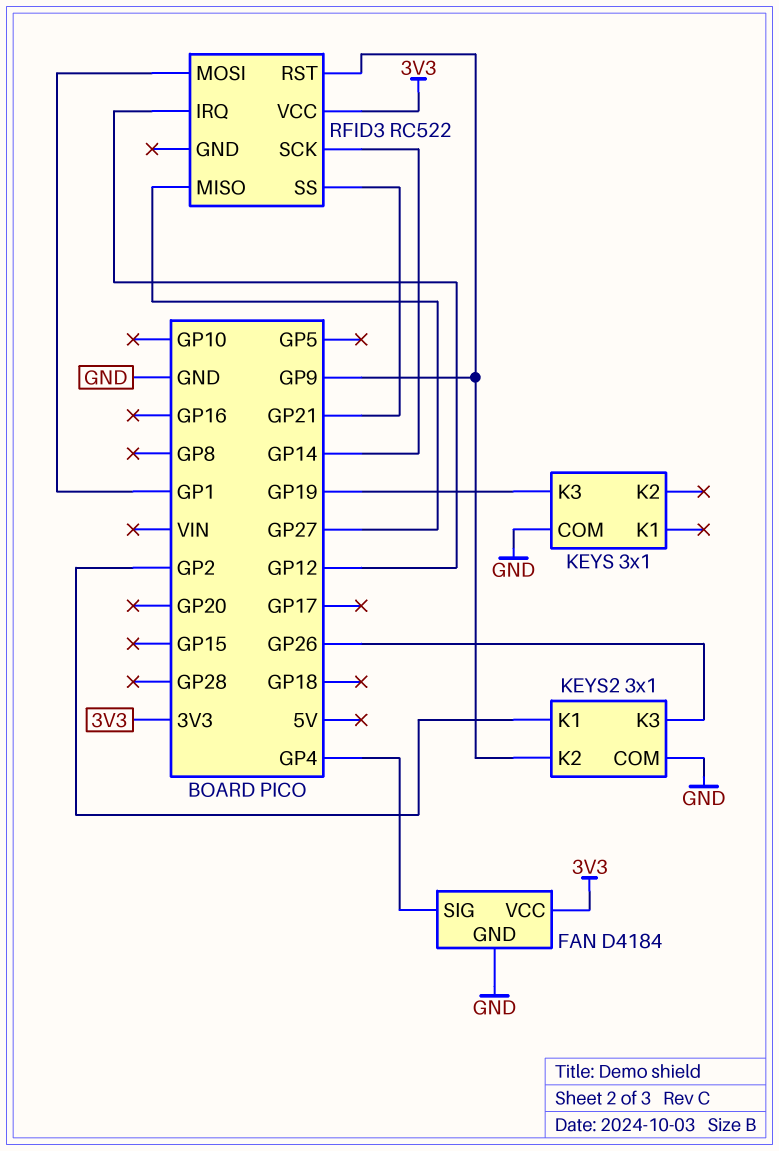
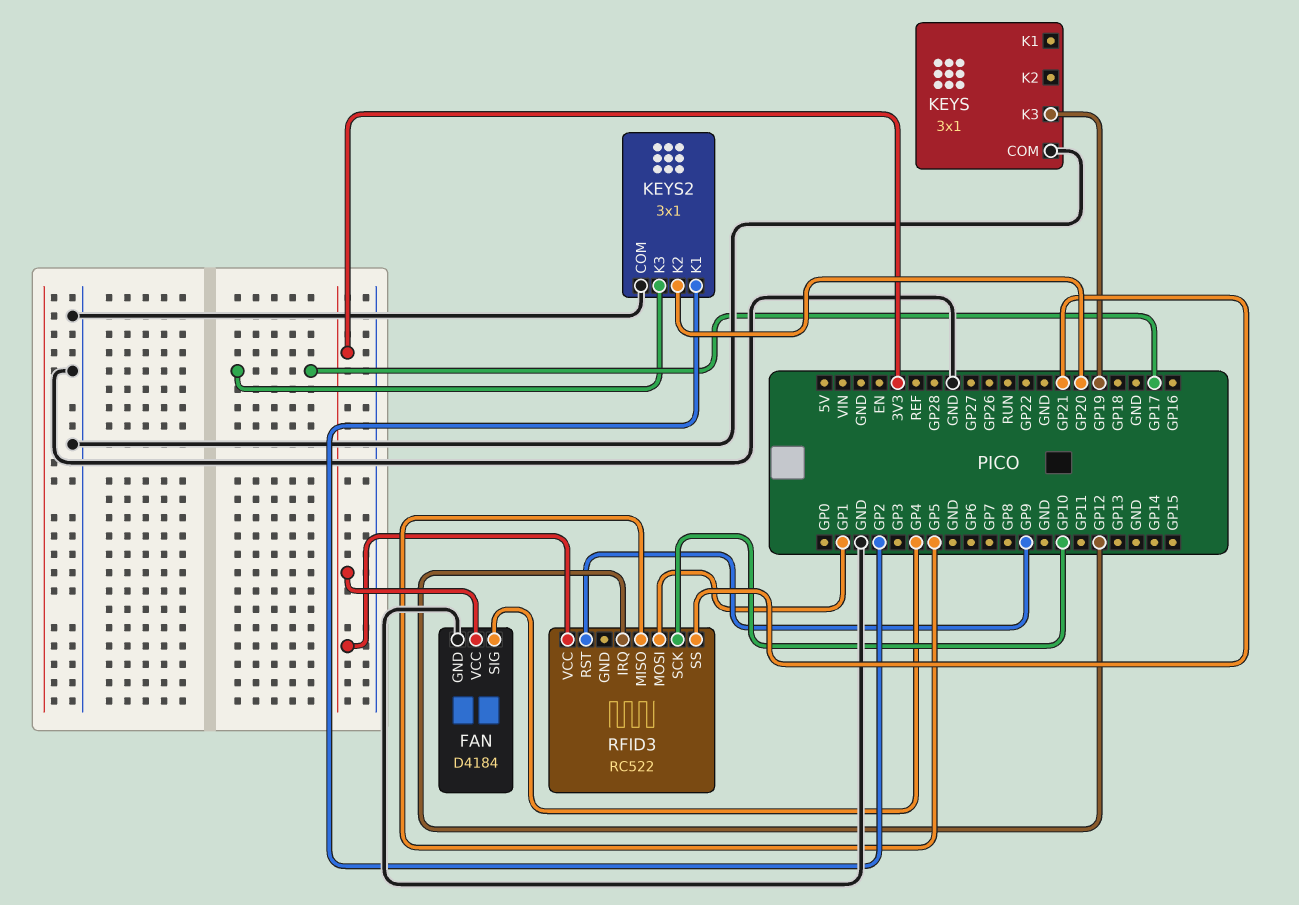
KEYS2 pin K2: GP9 -> GP20
KEYS2 pin K3: GP26 -> GP17
RFID3 pin MISO: GP27 -> GP5
RFID3 pin SCK: GP14 -> GP10

